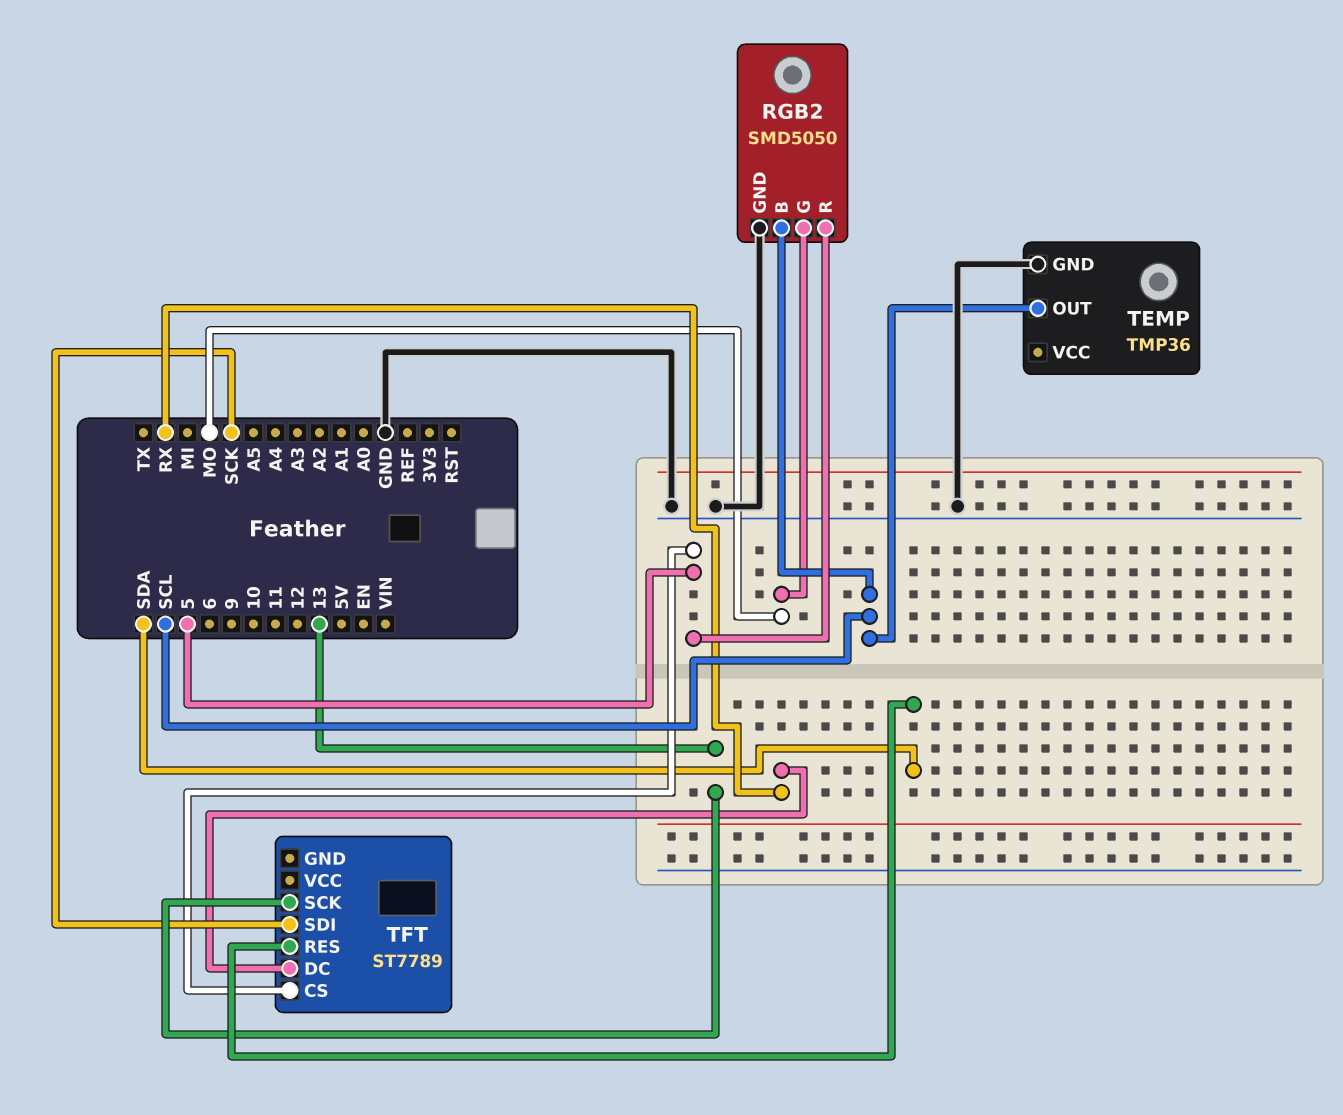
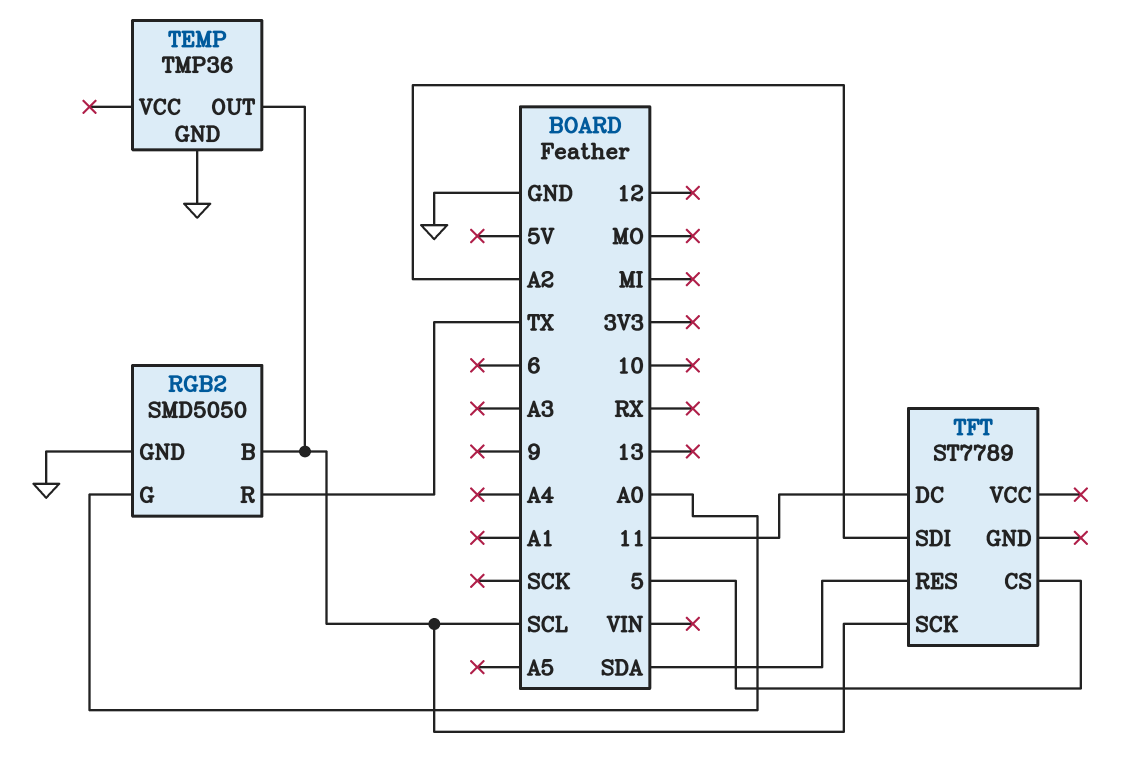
RGB2 pin G: MO -> A0
RGB2 pin R: 5 -> TX
TFT pin DC: RX -> 11
TFT pin SCK: 13 -> SCL
TFT pin SDI: SCK -> A2

